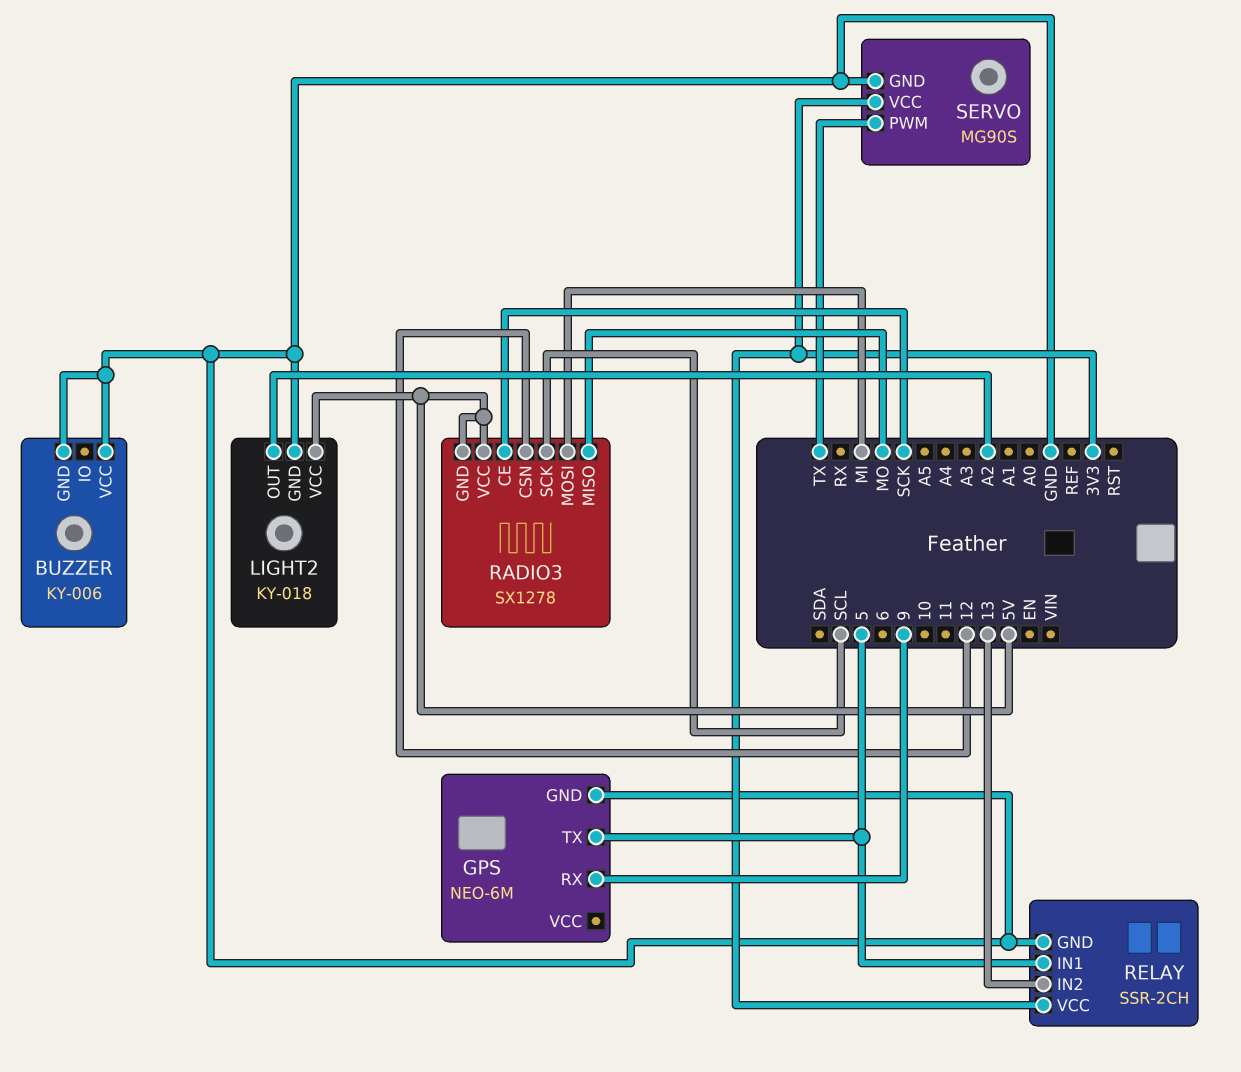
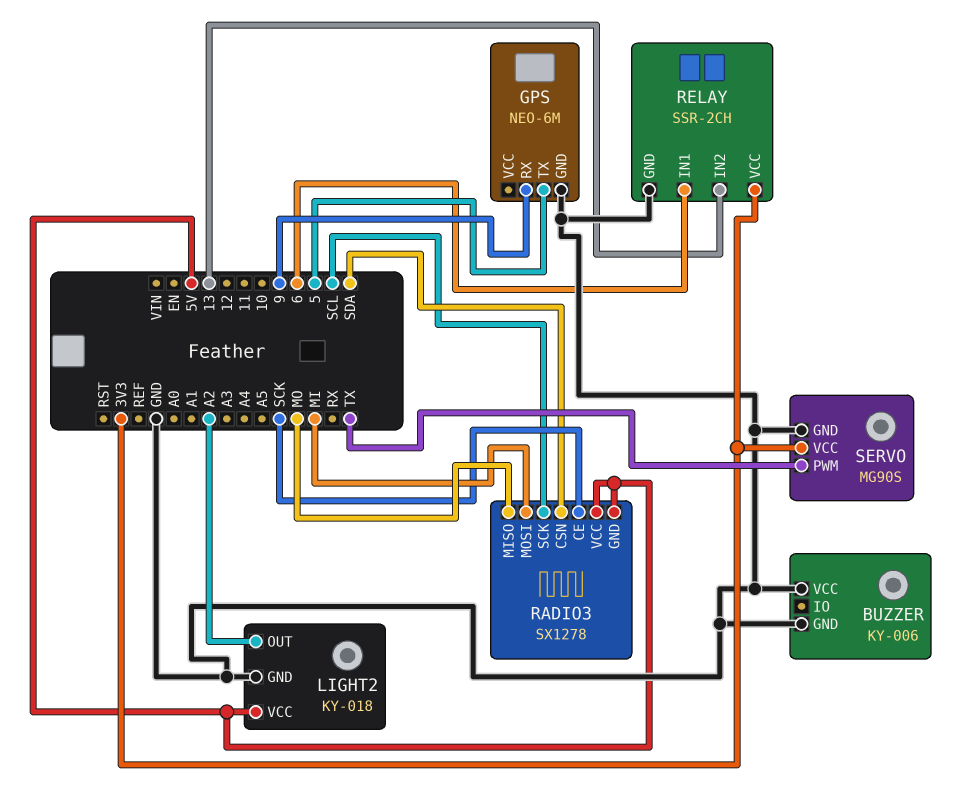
RADIO3 pin CSN: 12 -> SDA
RELAY pin IN1: 5 -> 6

